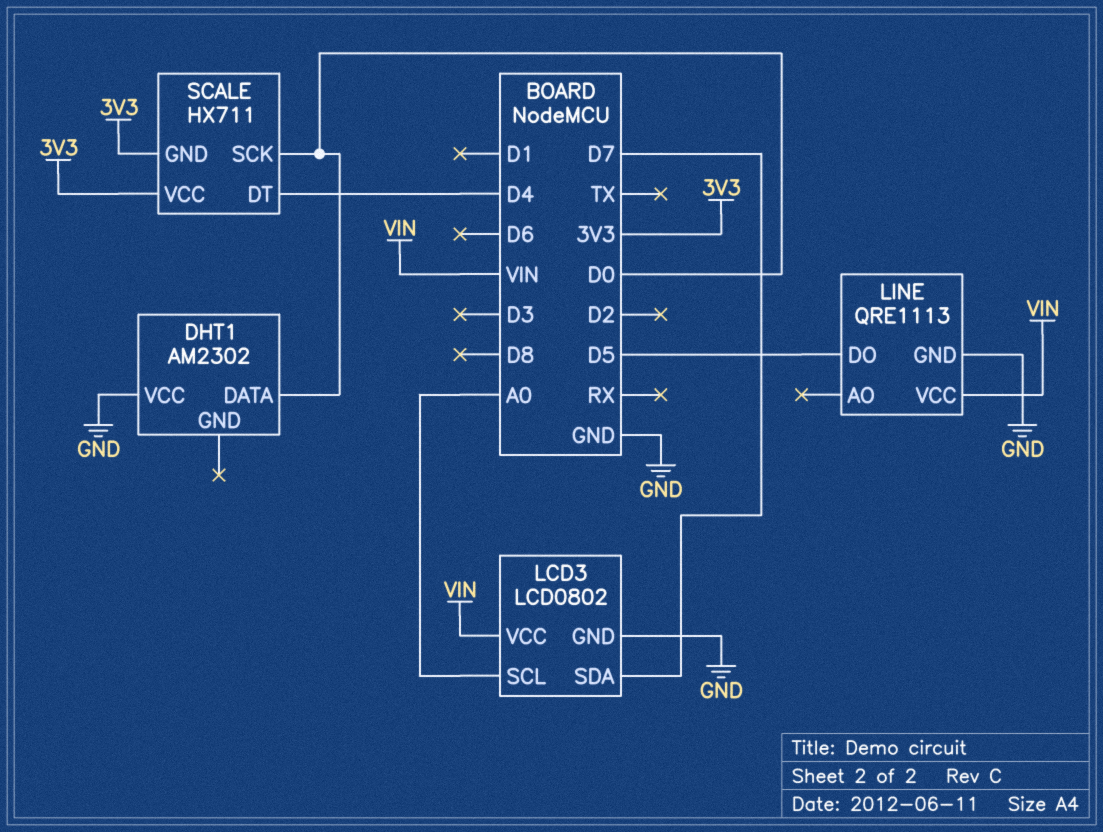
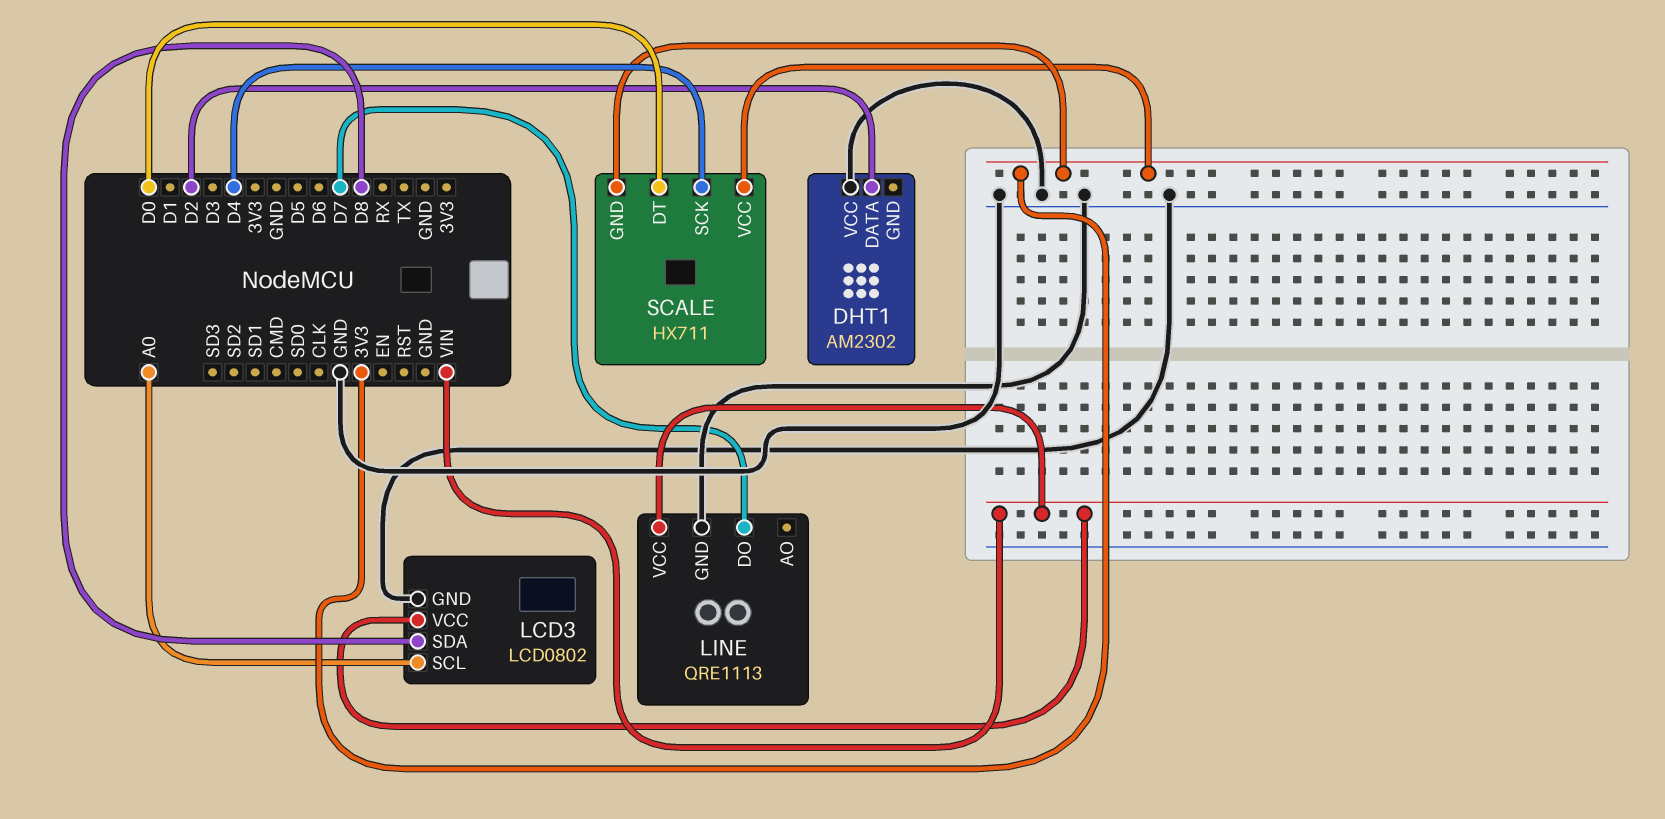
DHT1 pin DATA: D0 -> D2
LCD3 pin SDA: D7 -> D8
LINE pin DO: D5 -> D7
SCALE pin DT: D4 -> D0
SCALE pin SCK: D0 -> D4

